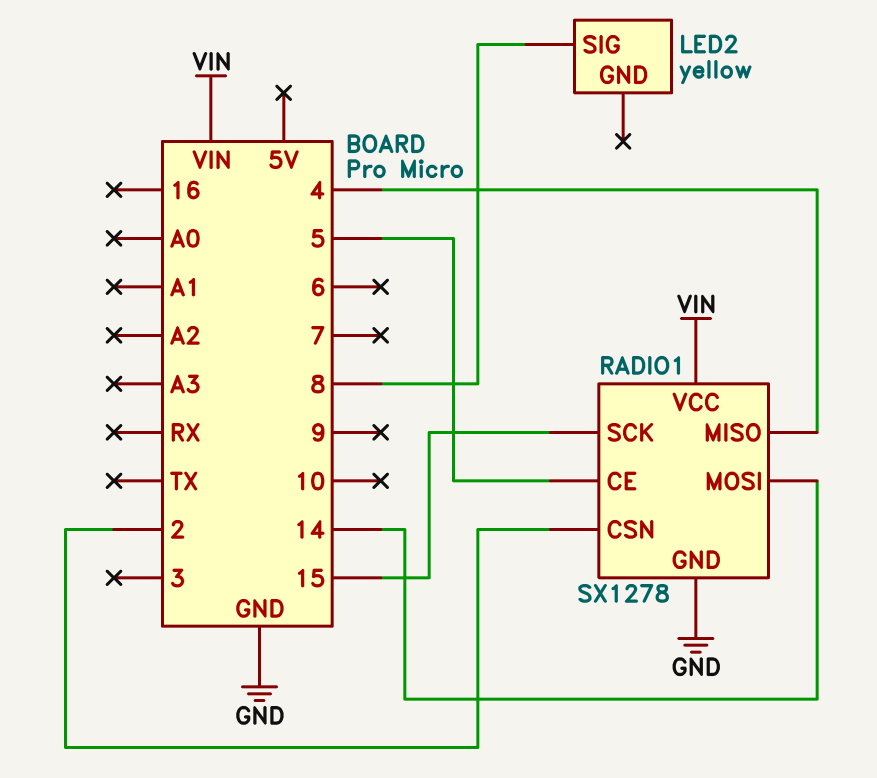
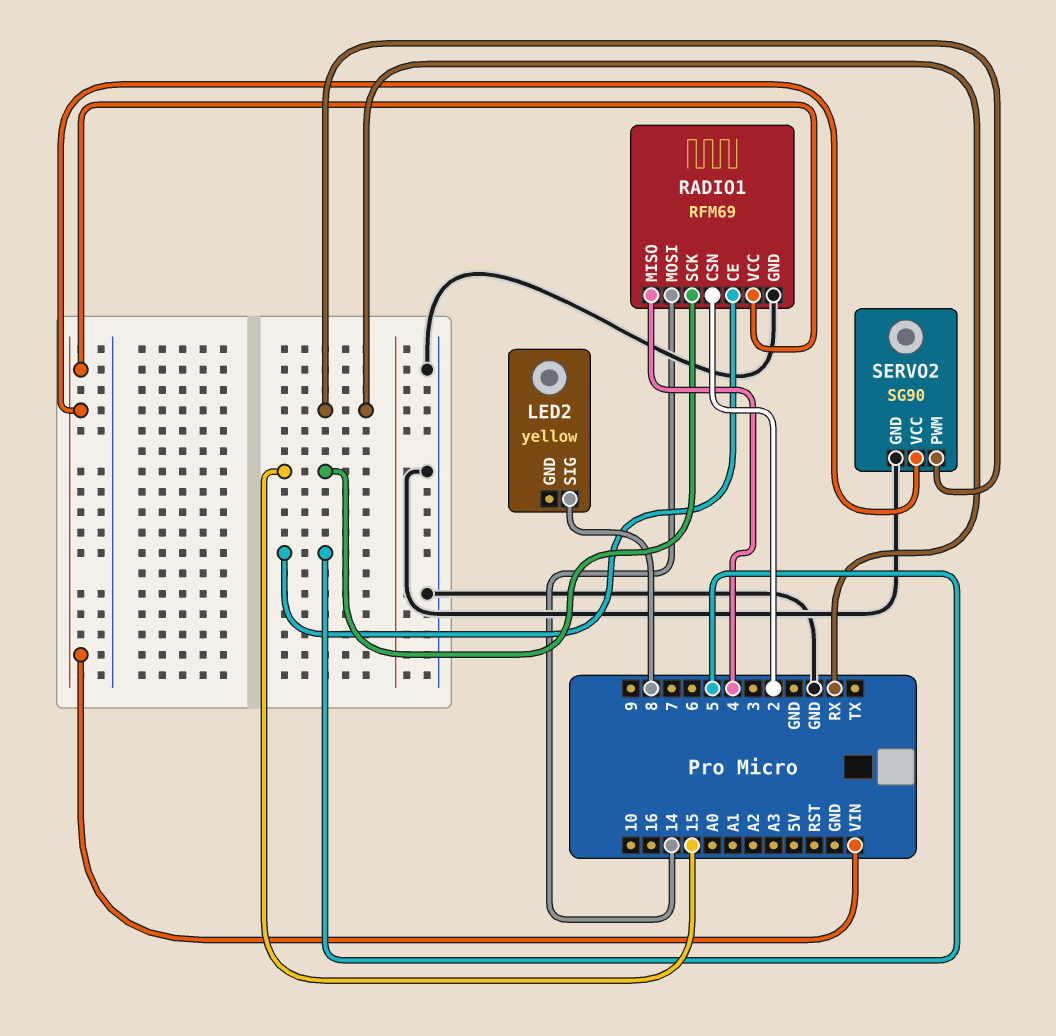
RADIO1: SX1278 -> RFM69
SERVO2: none -> SG90
SERVO2 pin GND: none -> GND
SERVO2 pin PWM: none -> RX
SERVO2 pin VCC: none -> VIN

